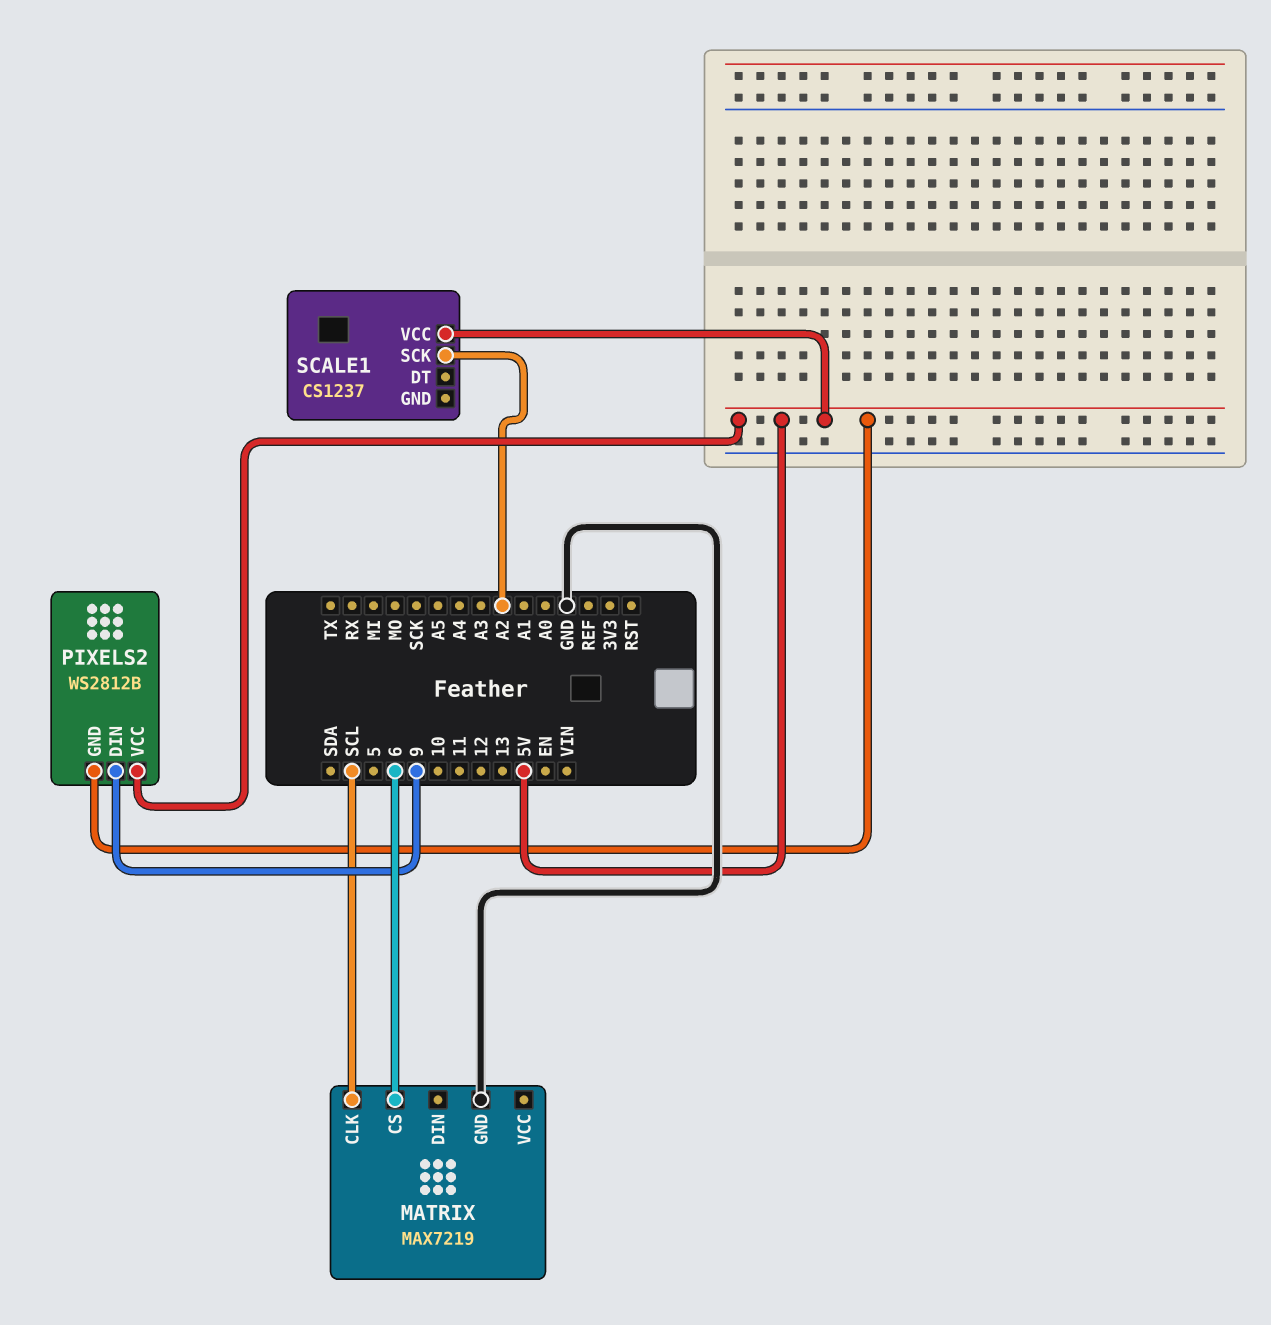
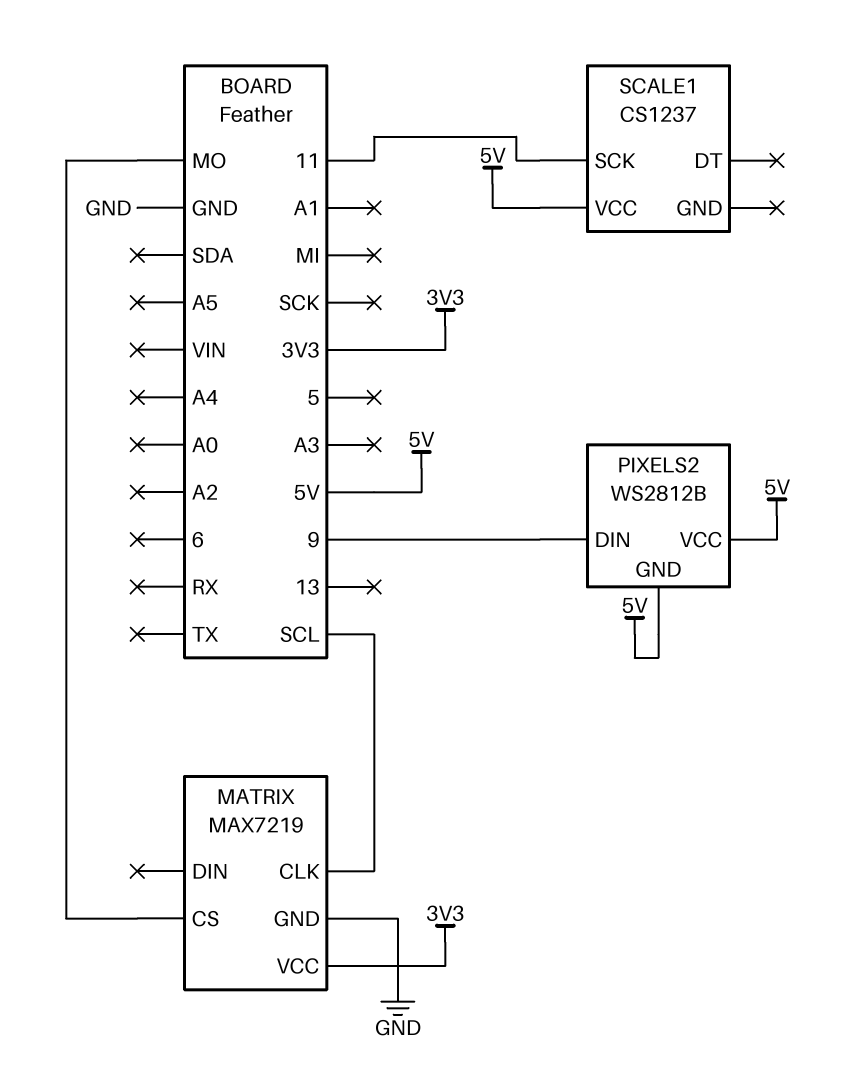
MATRIX pin CS: 6 -> MO
MATRIX pin VCC: none -> 3V3
SCALE1 pin SCK: A2 -> 11

